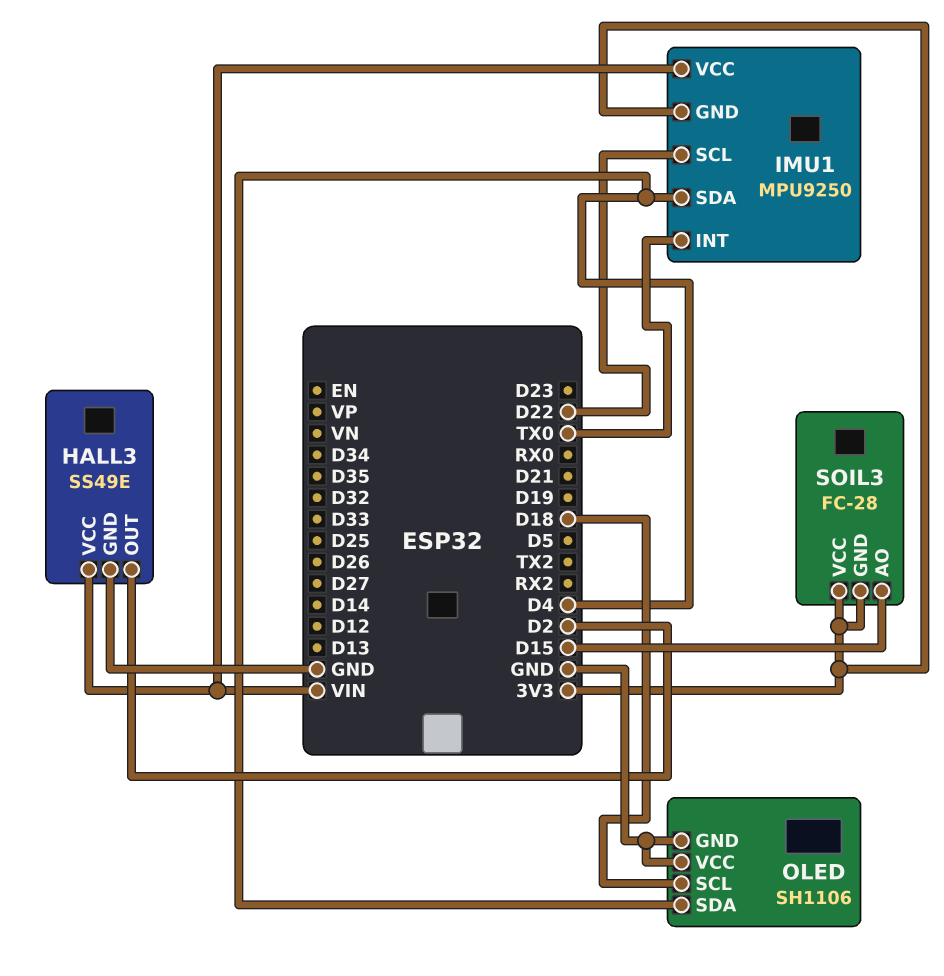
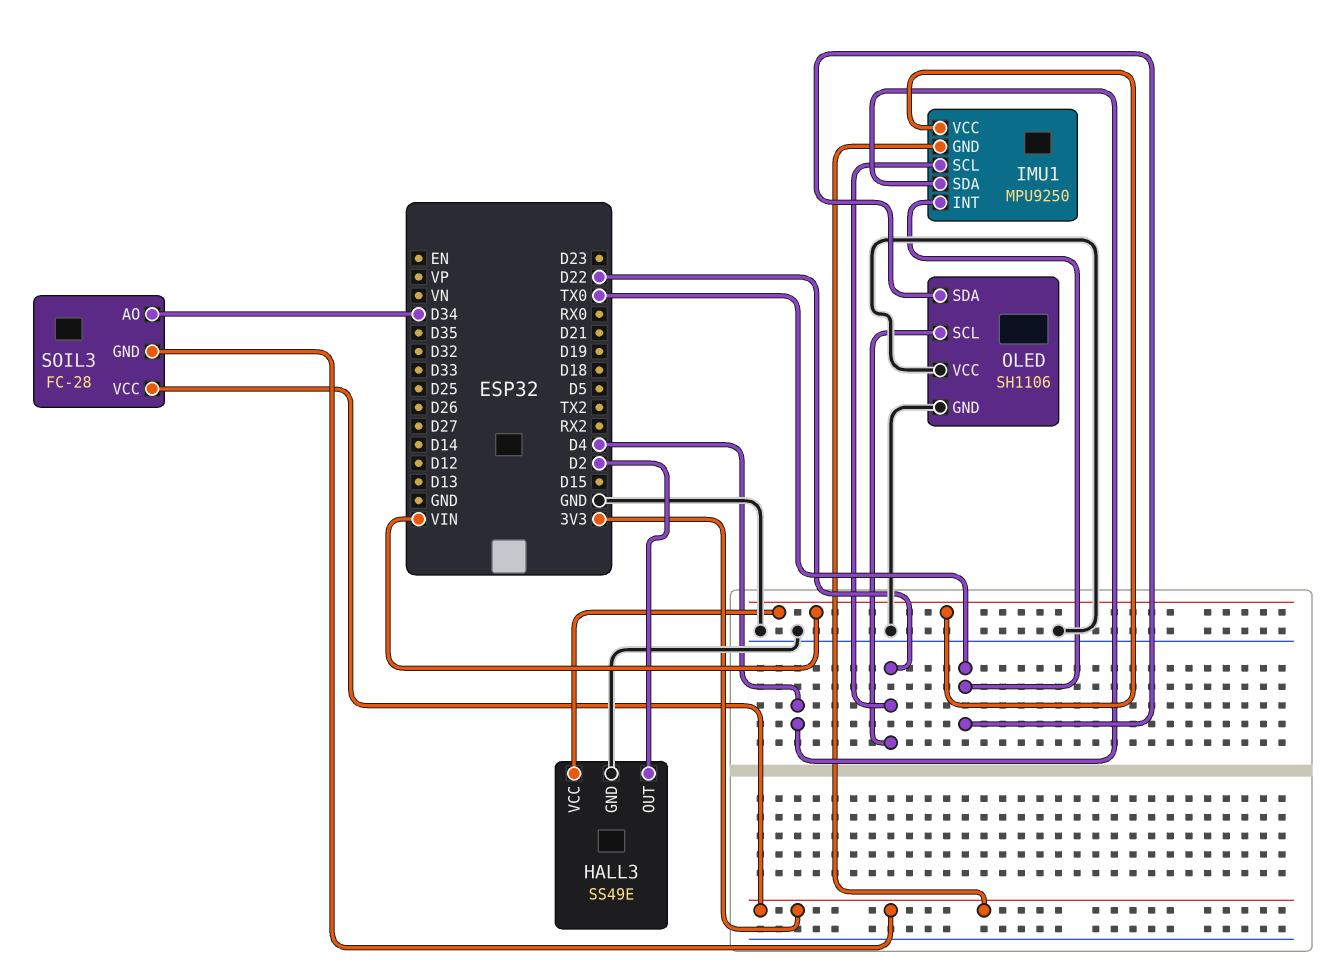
OLED pin SCL: D18 -> D22
OLED pin SDA: D4 -> TX0
SOIL3 pin AO: D15 -> D34

